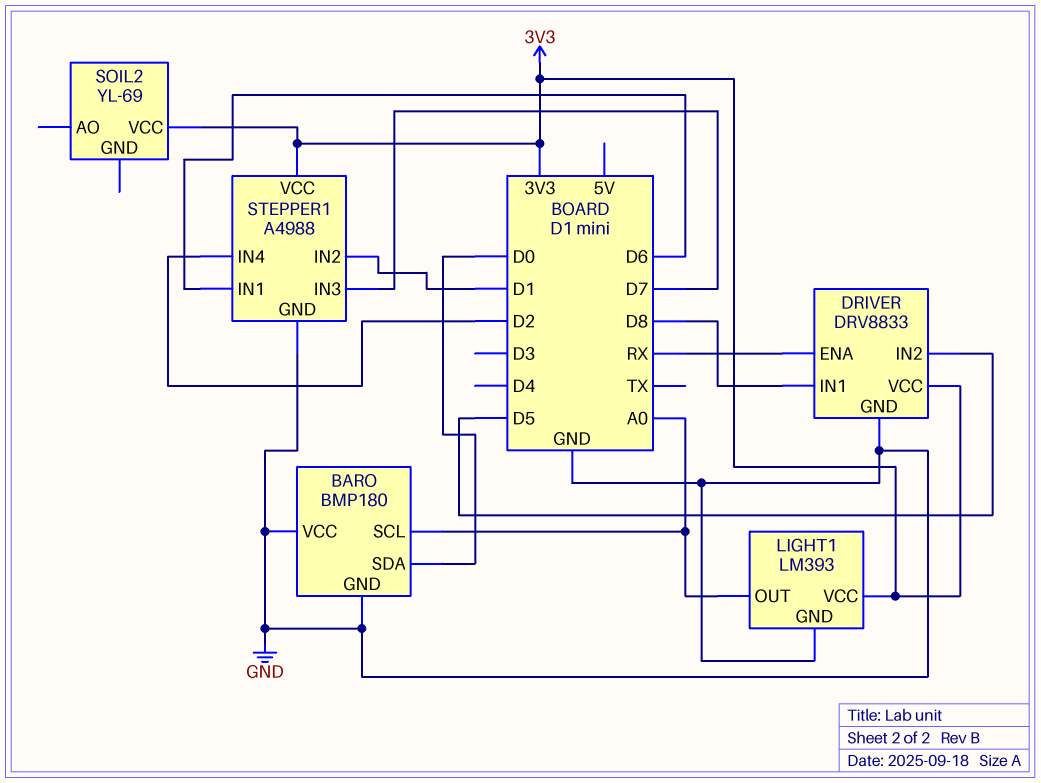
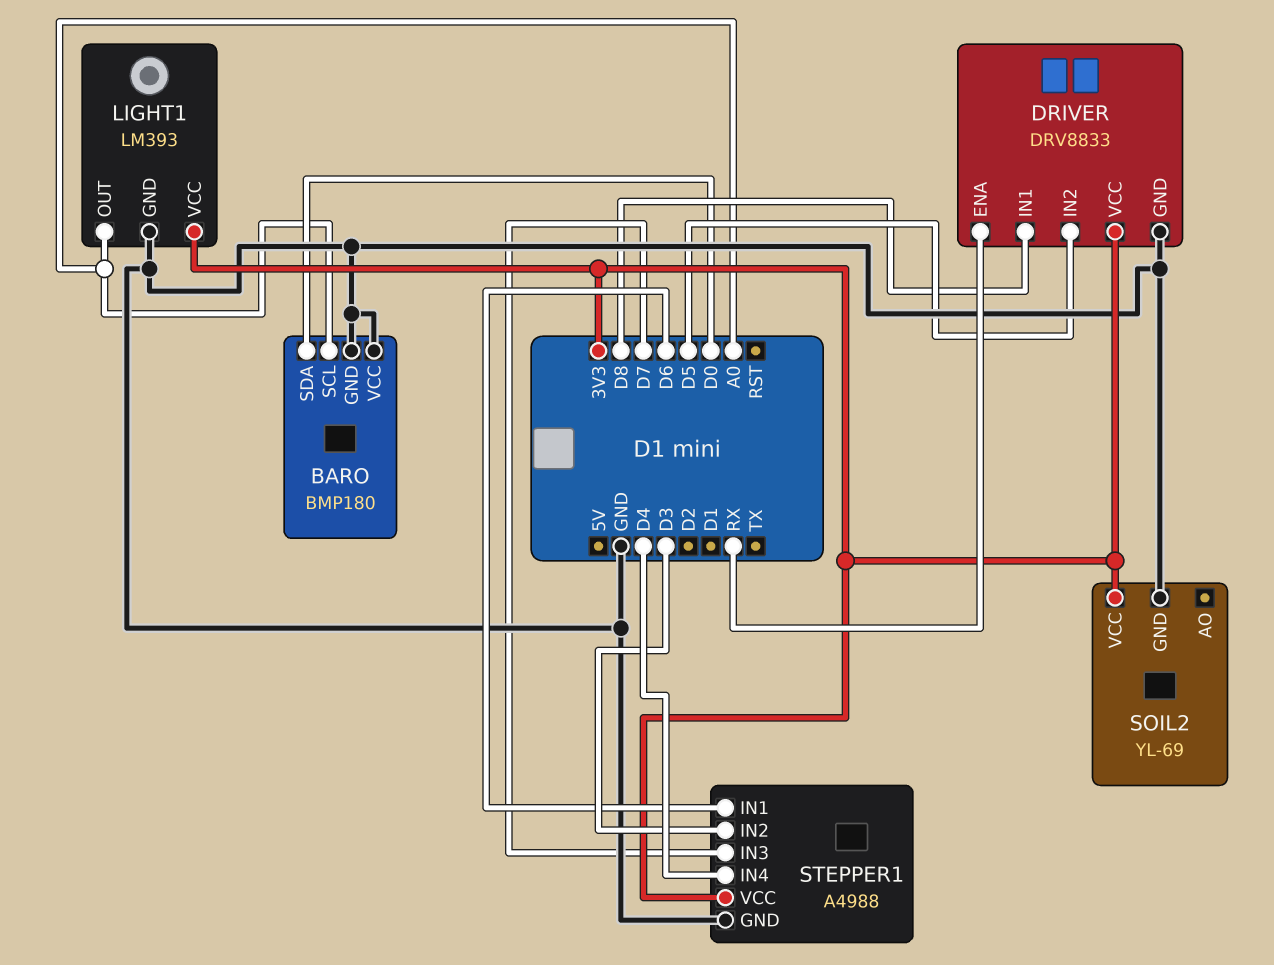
SOIL2 pin GND: none -> GND
STEPPER1 pin IN2: D1 -> D3
STEPPER1 pin IN4: D2 -> D4

